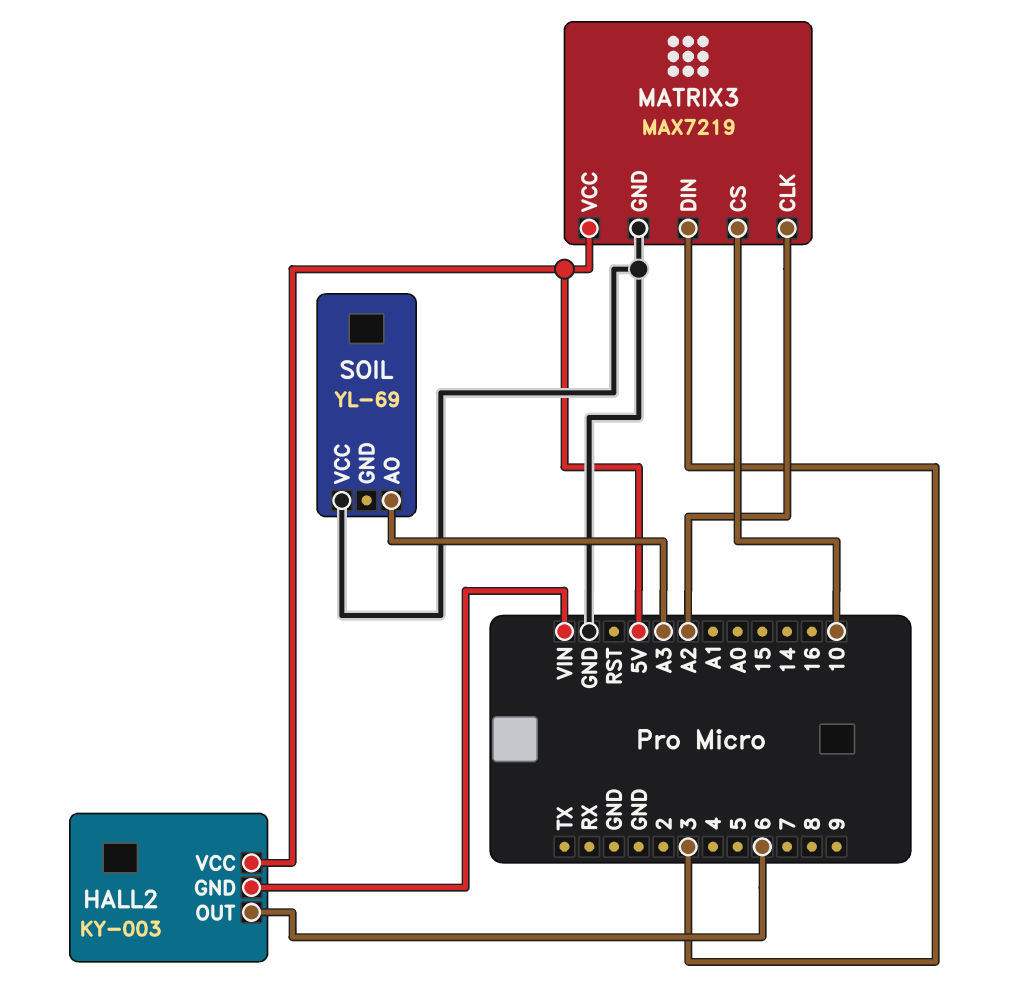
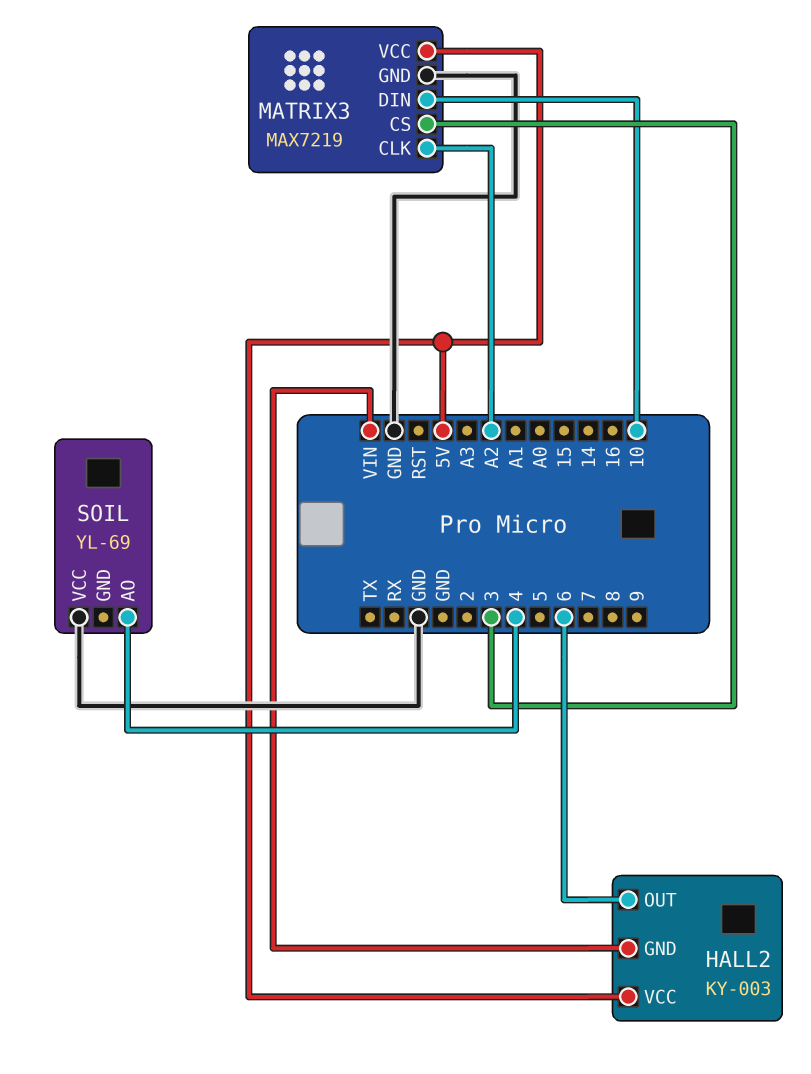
MATRIX3 pin CS: 10 -> 3
MATRIX3 pin DIN: 3 -> 10
SOIL pin AO: A3 -> 4

